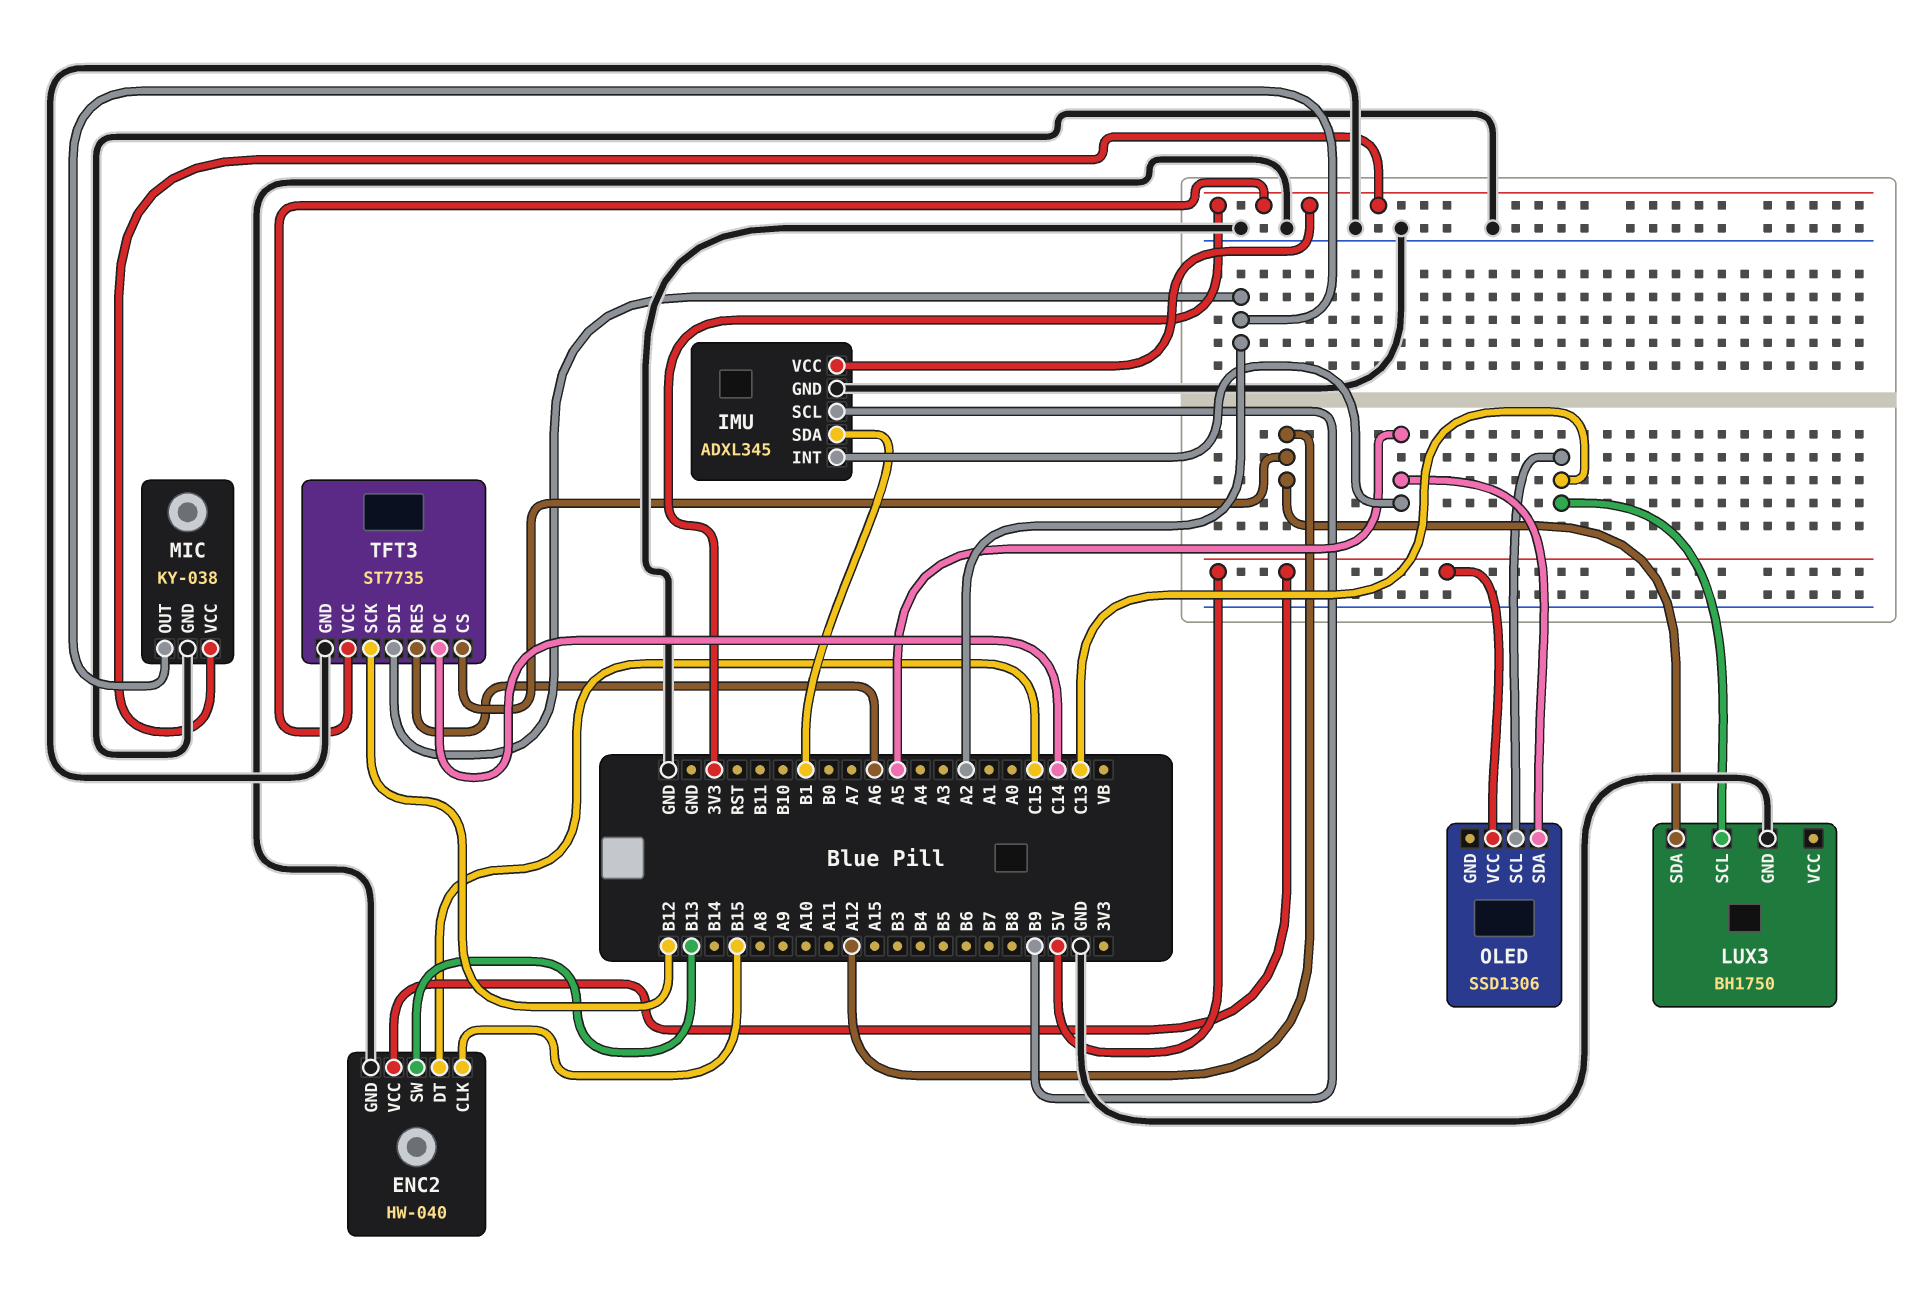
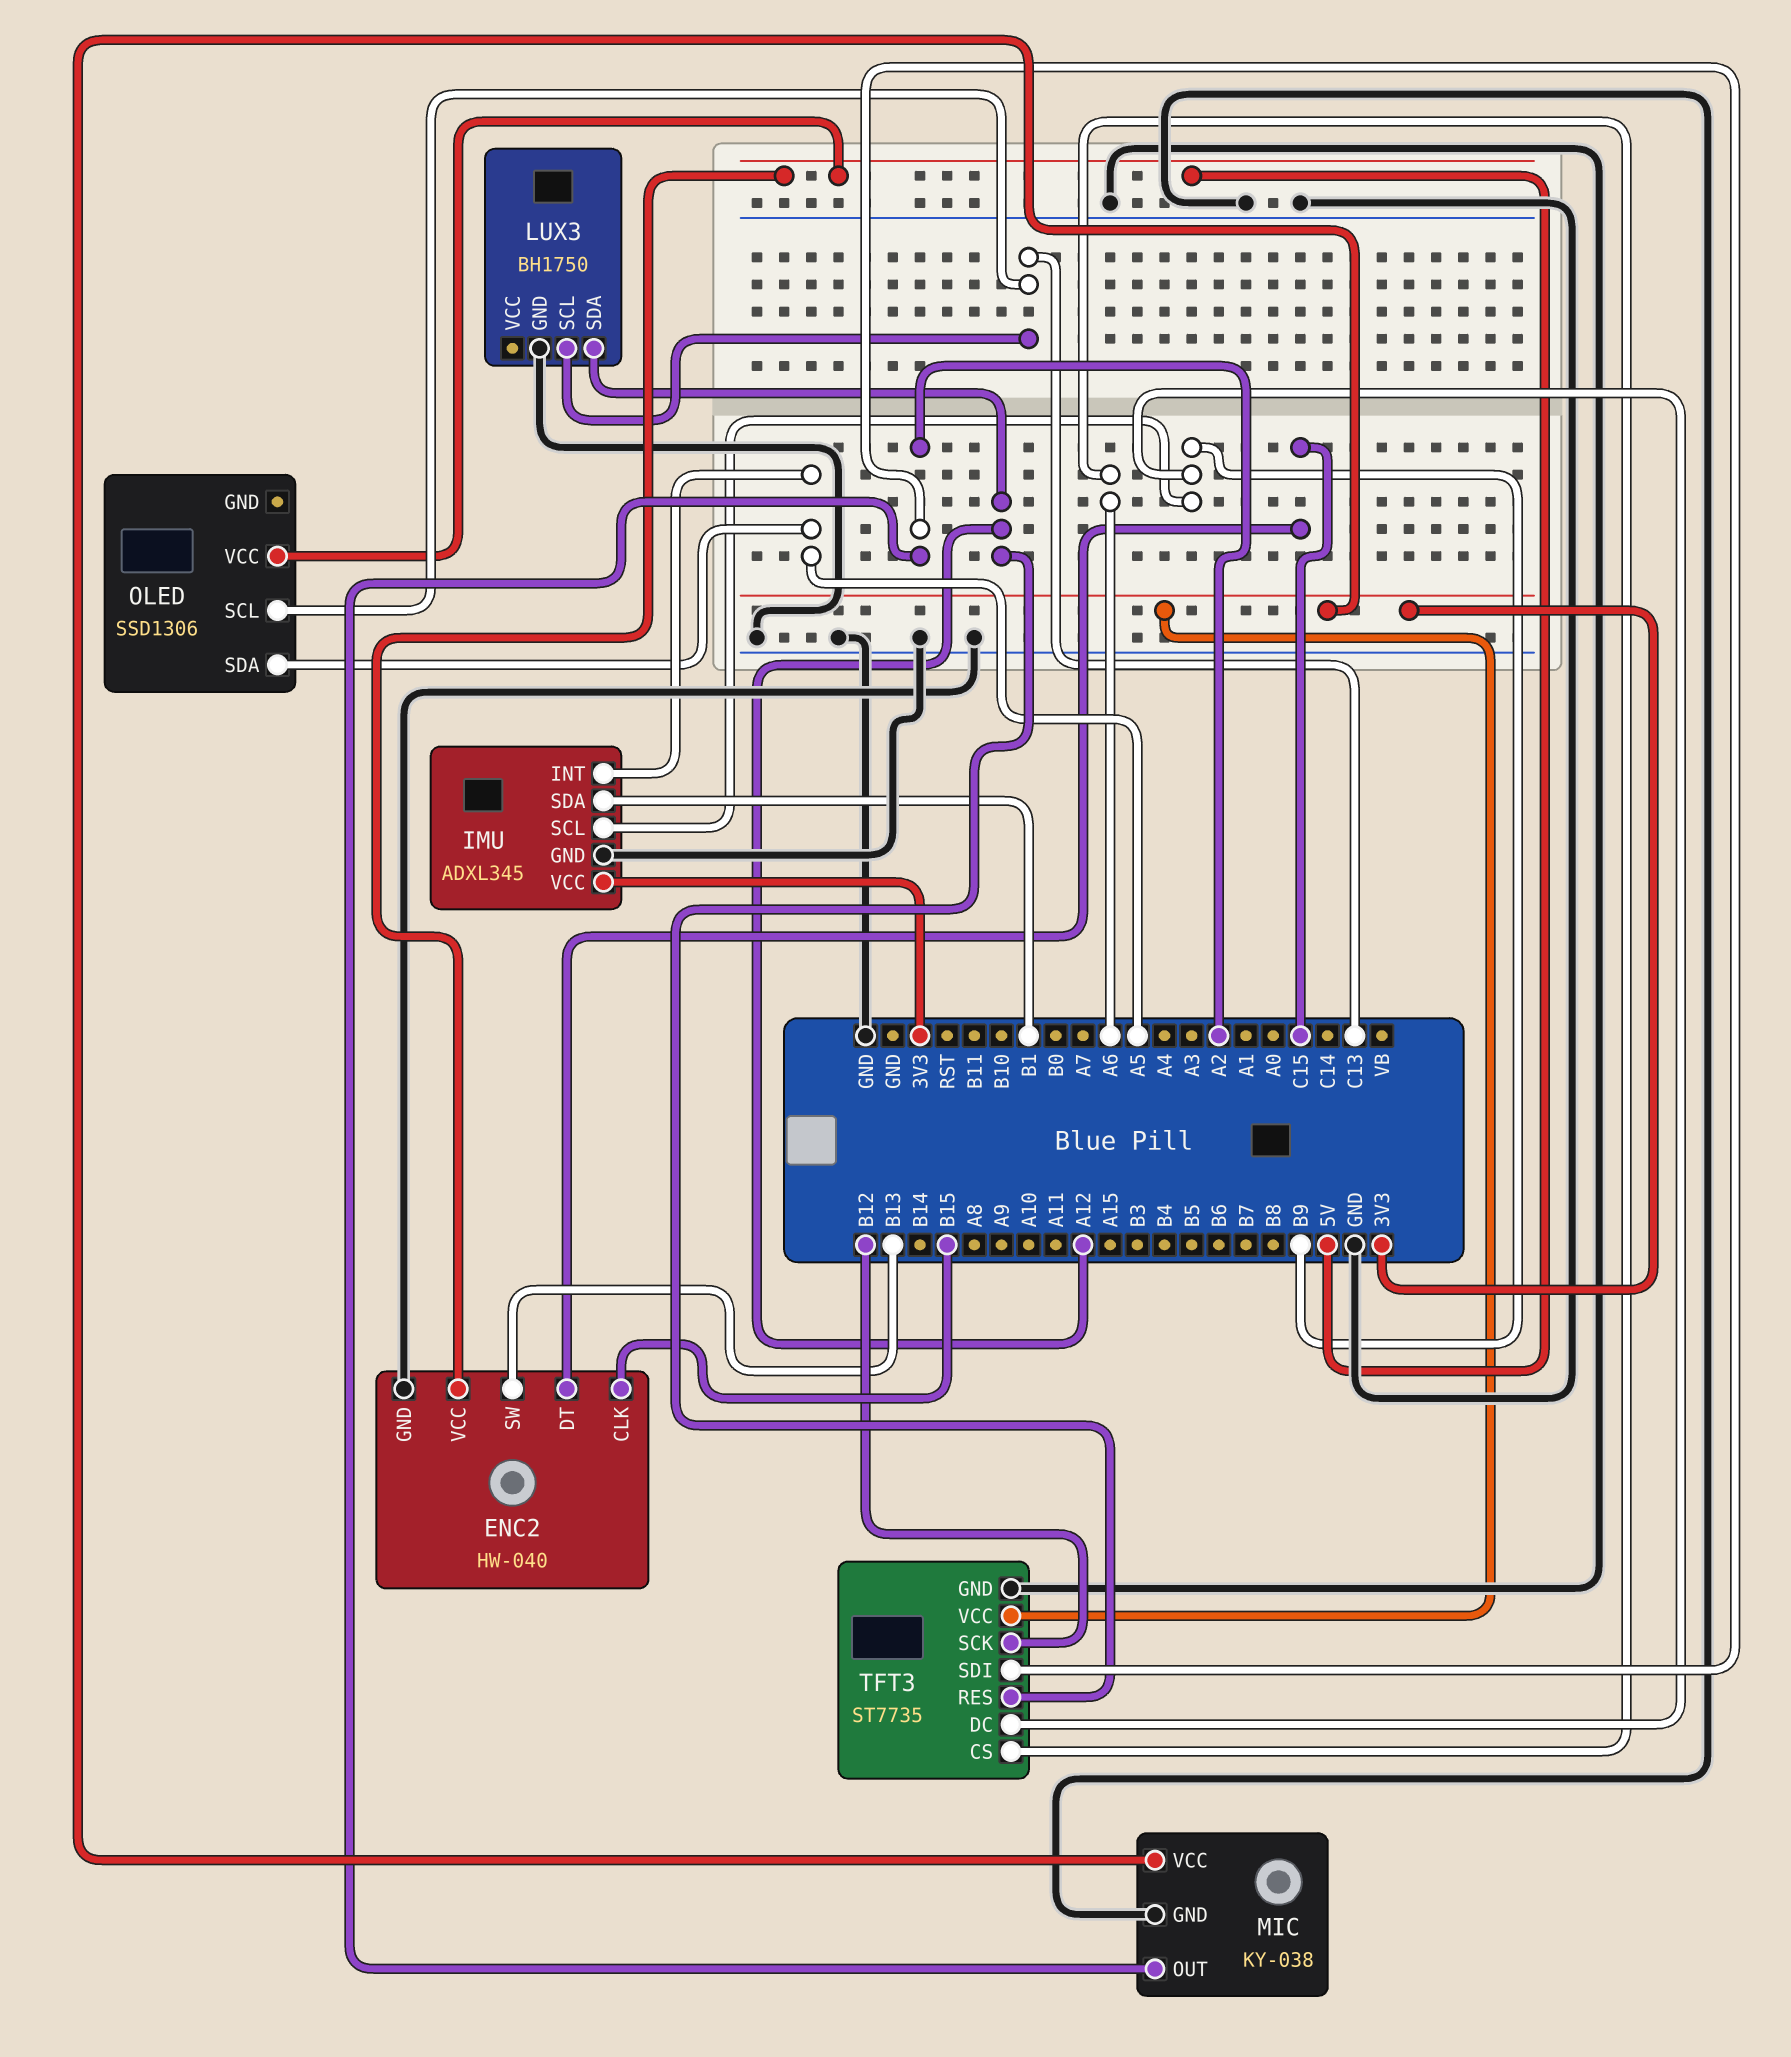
TFT3 pin CS: A12 -> A6
TFT3 pin DC: C14 -> B9
TFT3 pin RES: A6 -> A12

